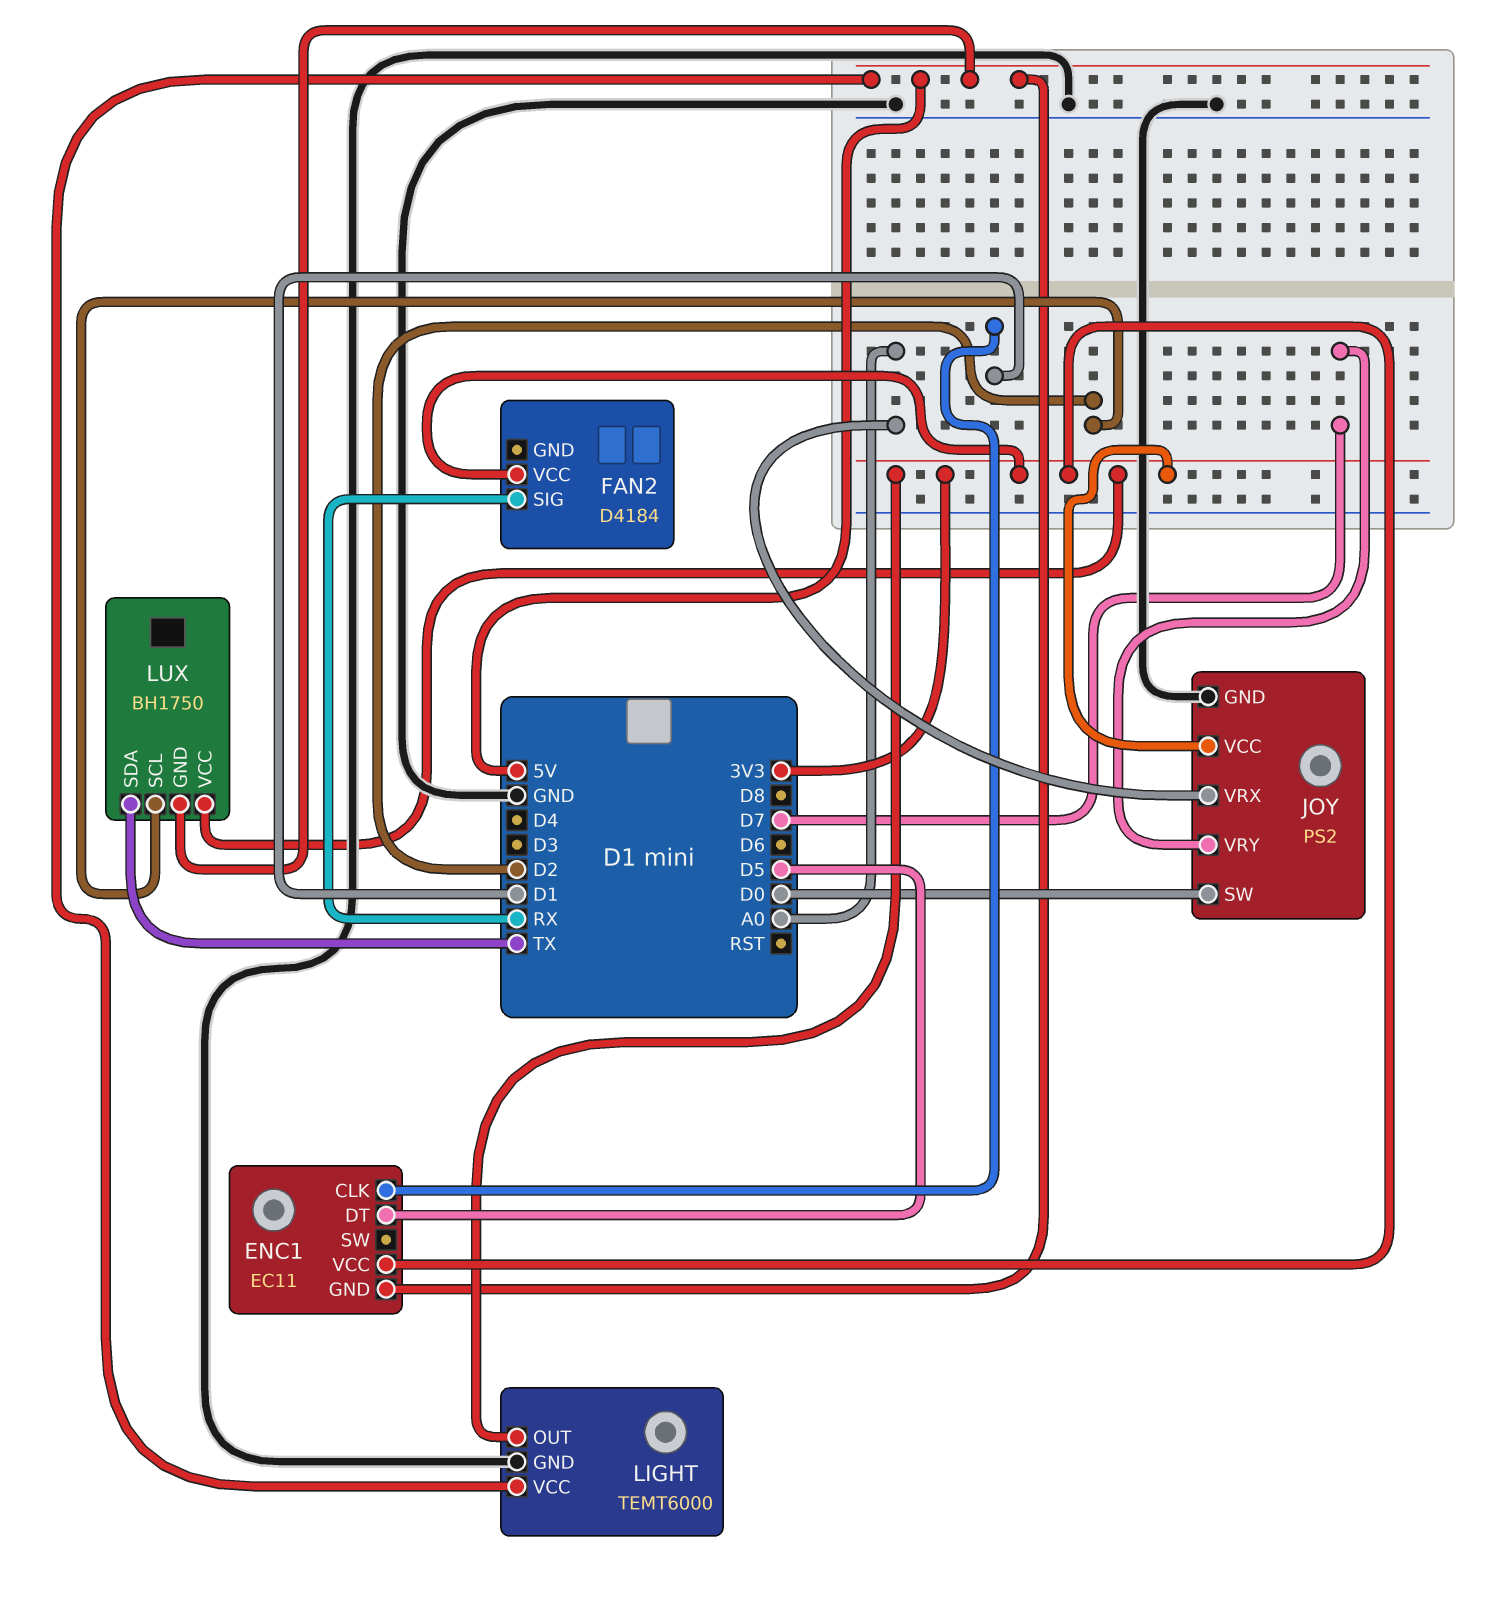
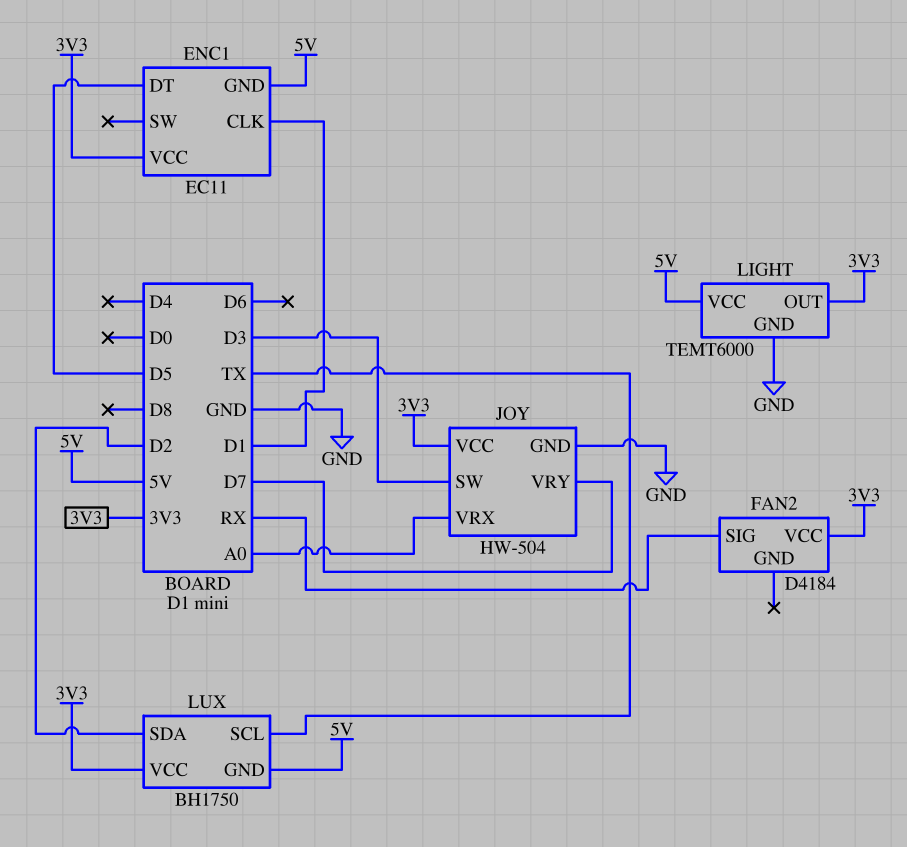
JOY: PS2 -> HW-504
JOY pin SW: D0 -> D3
LUX pin SCL: D2 -> TX
LUX pin SDA: TX -> D2

